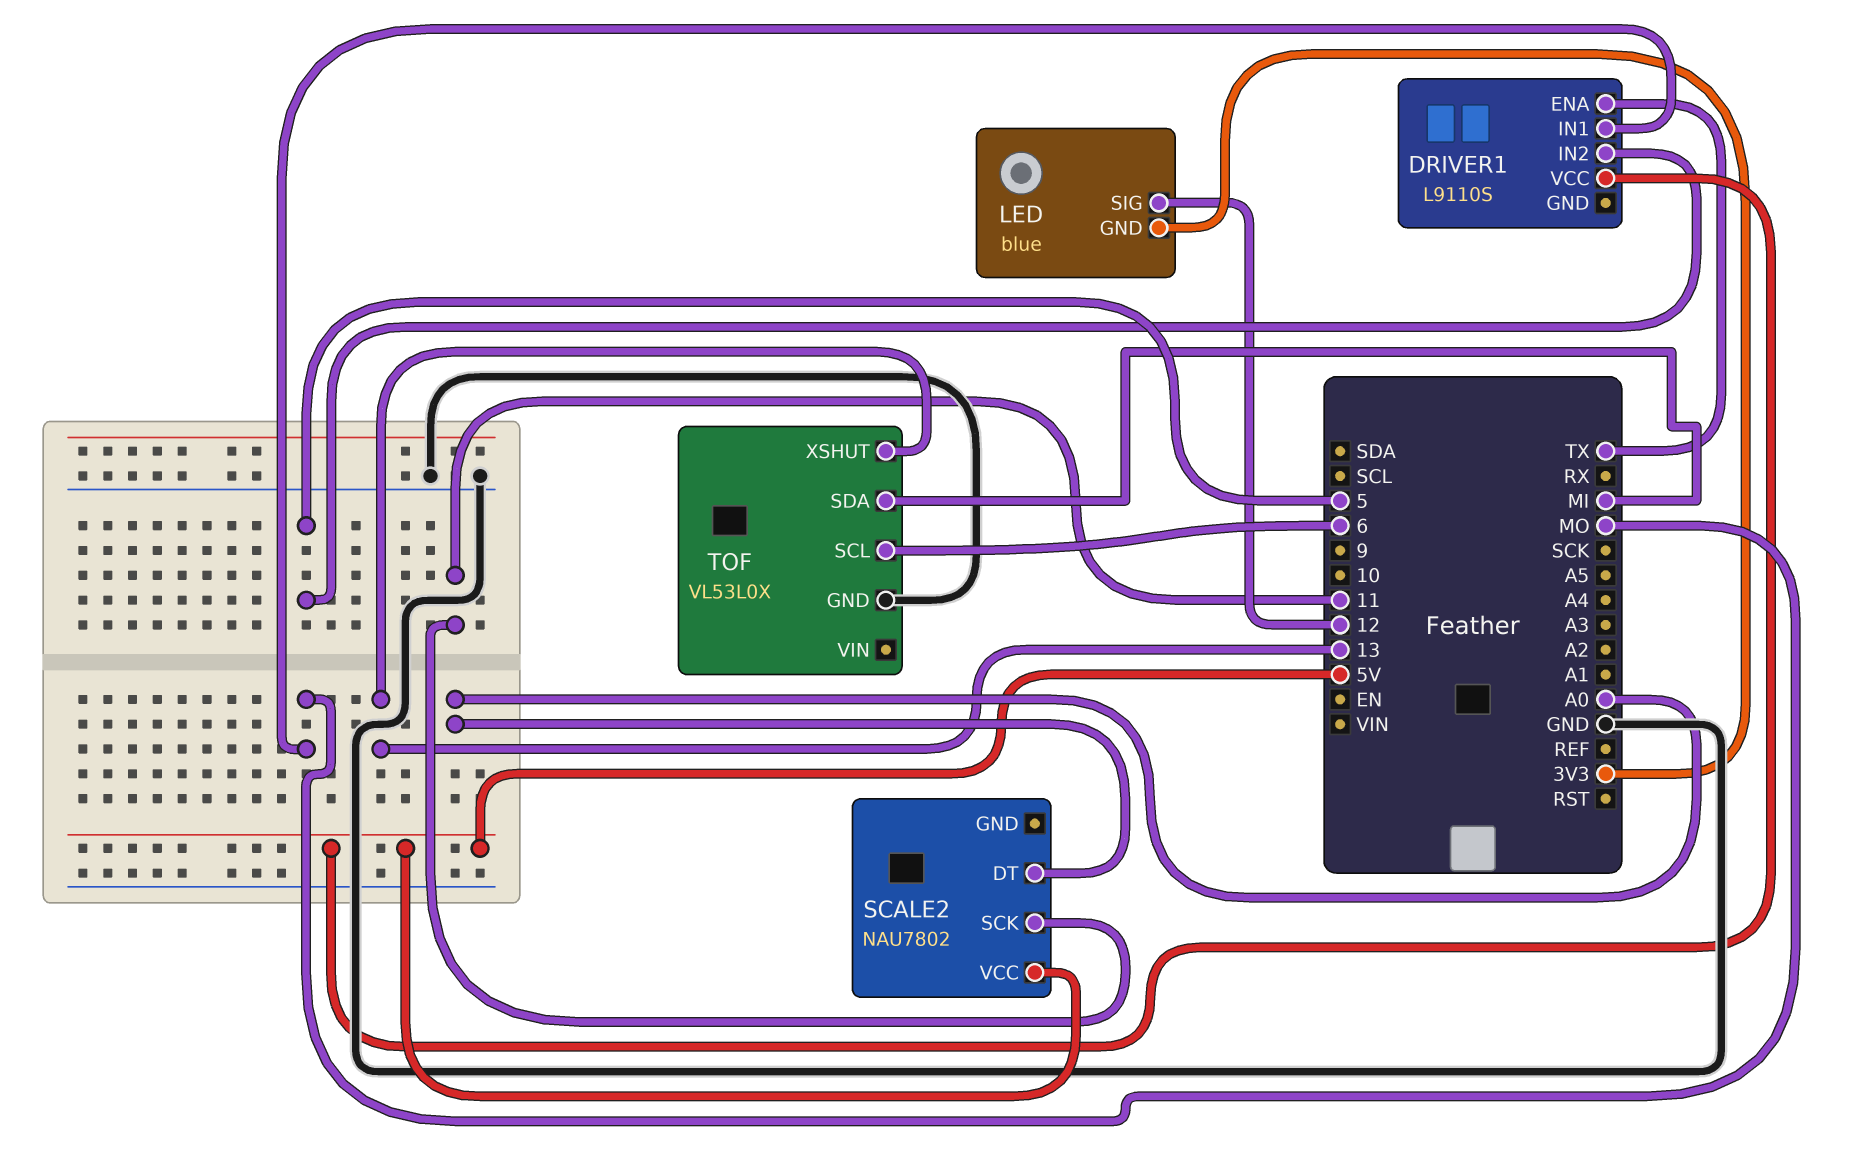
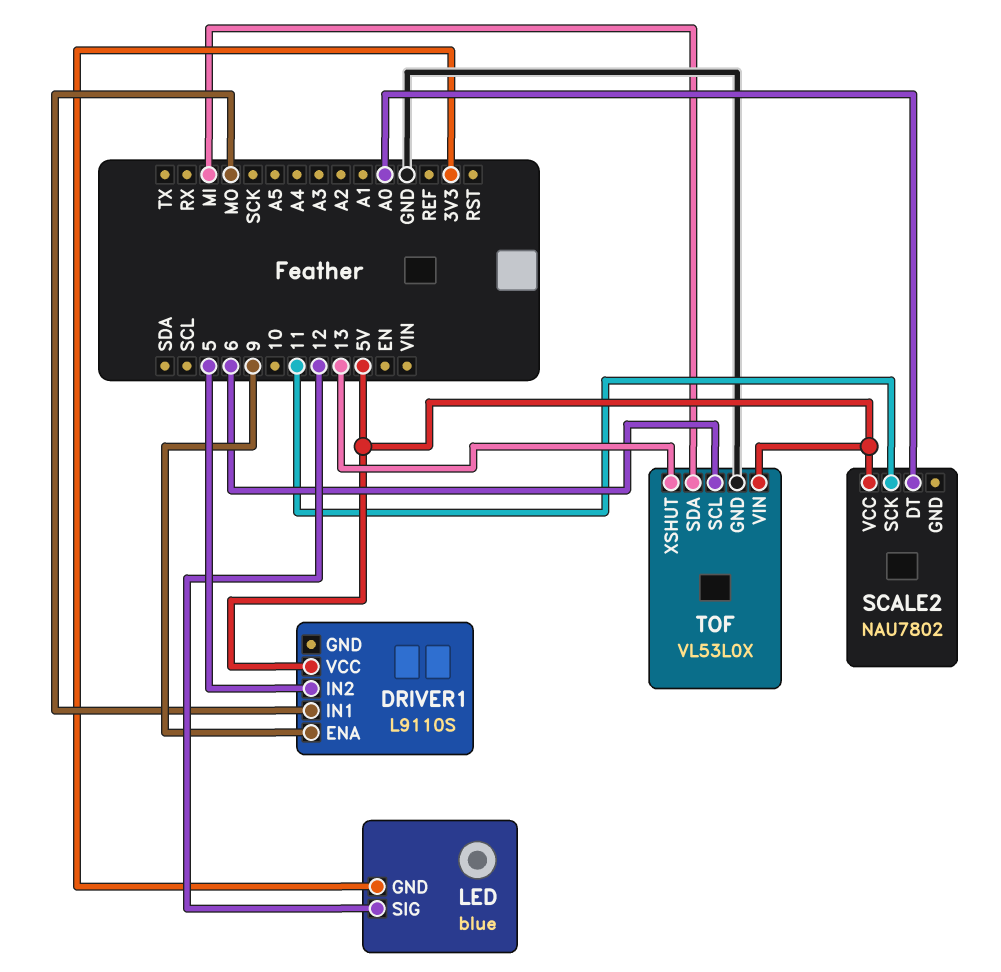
DRIVER1 pin ENA: TX -> 9
TOF pin VIN: none -> 5V

